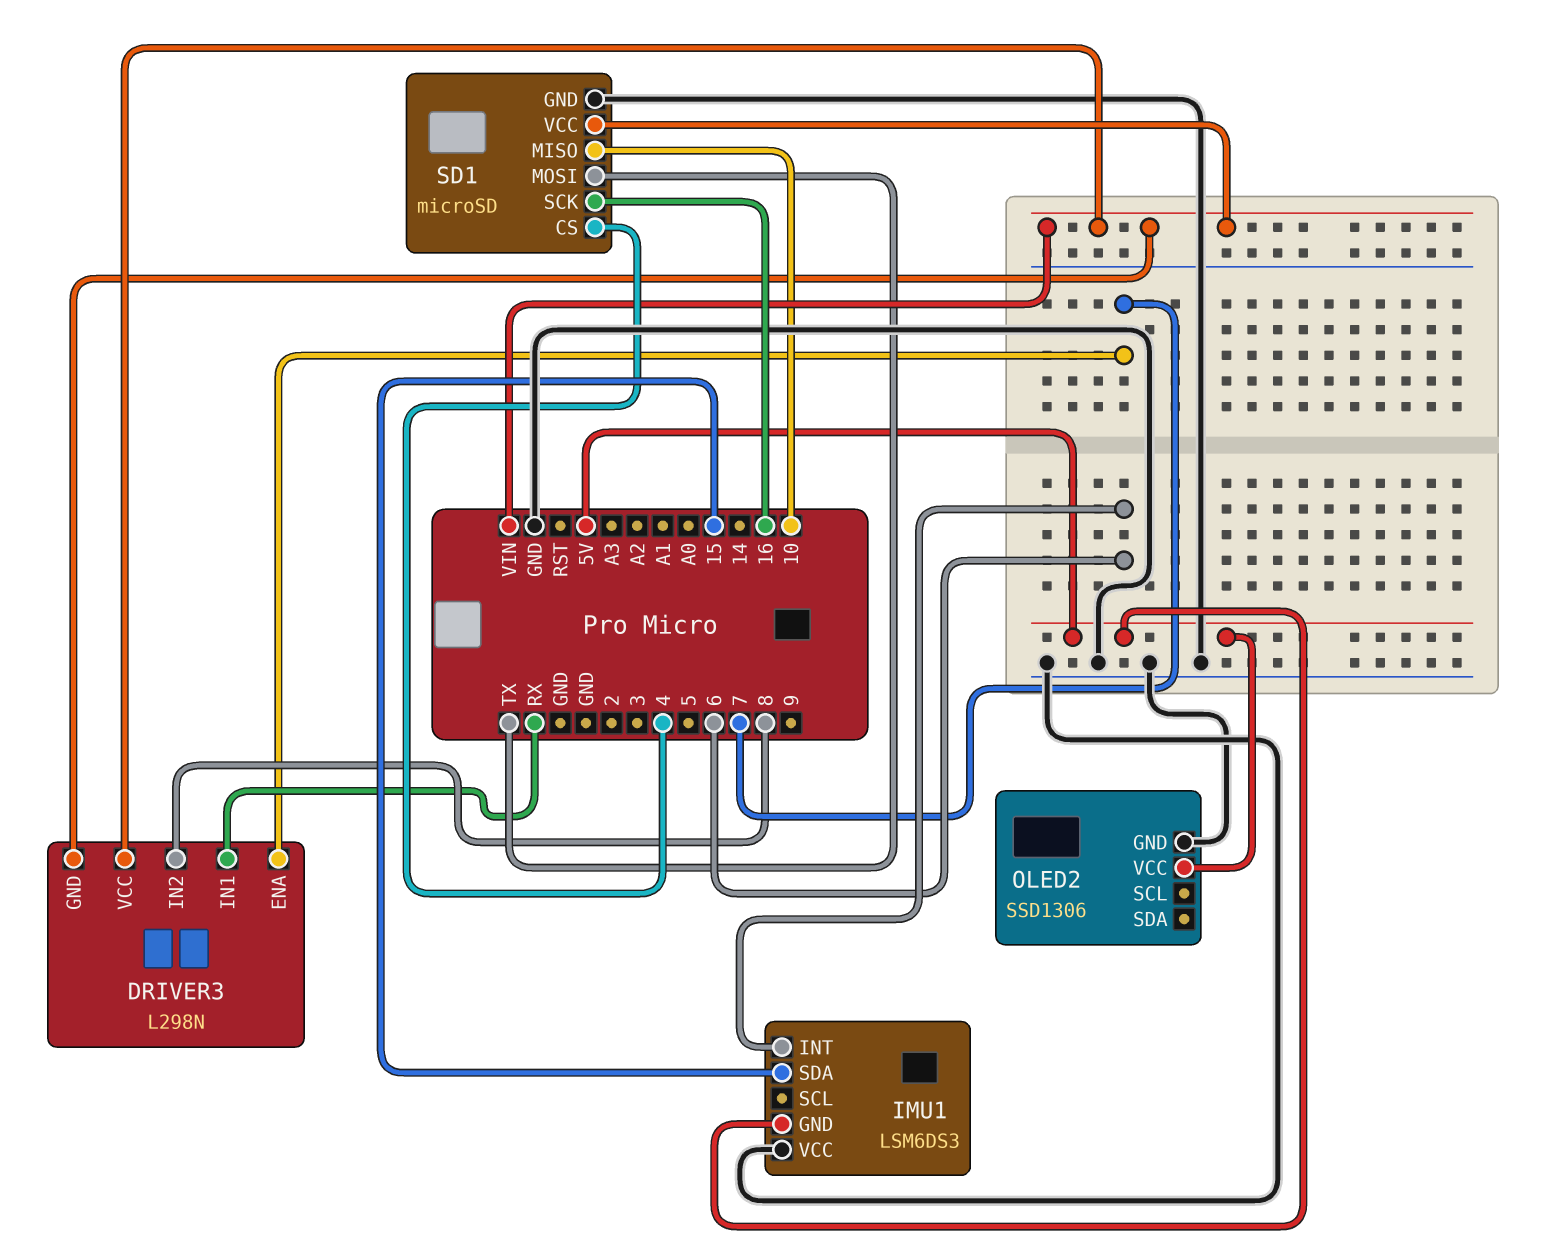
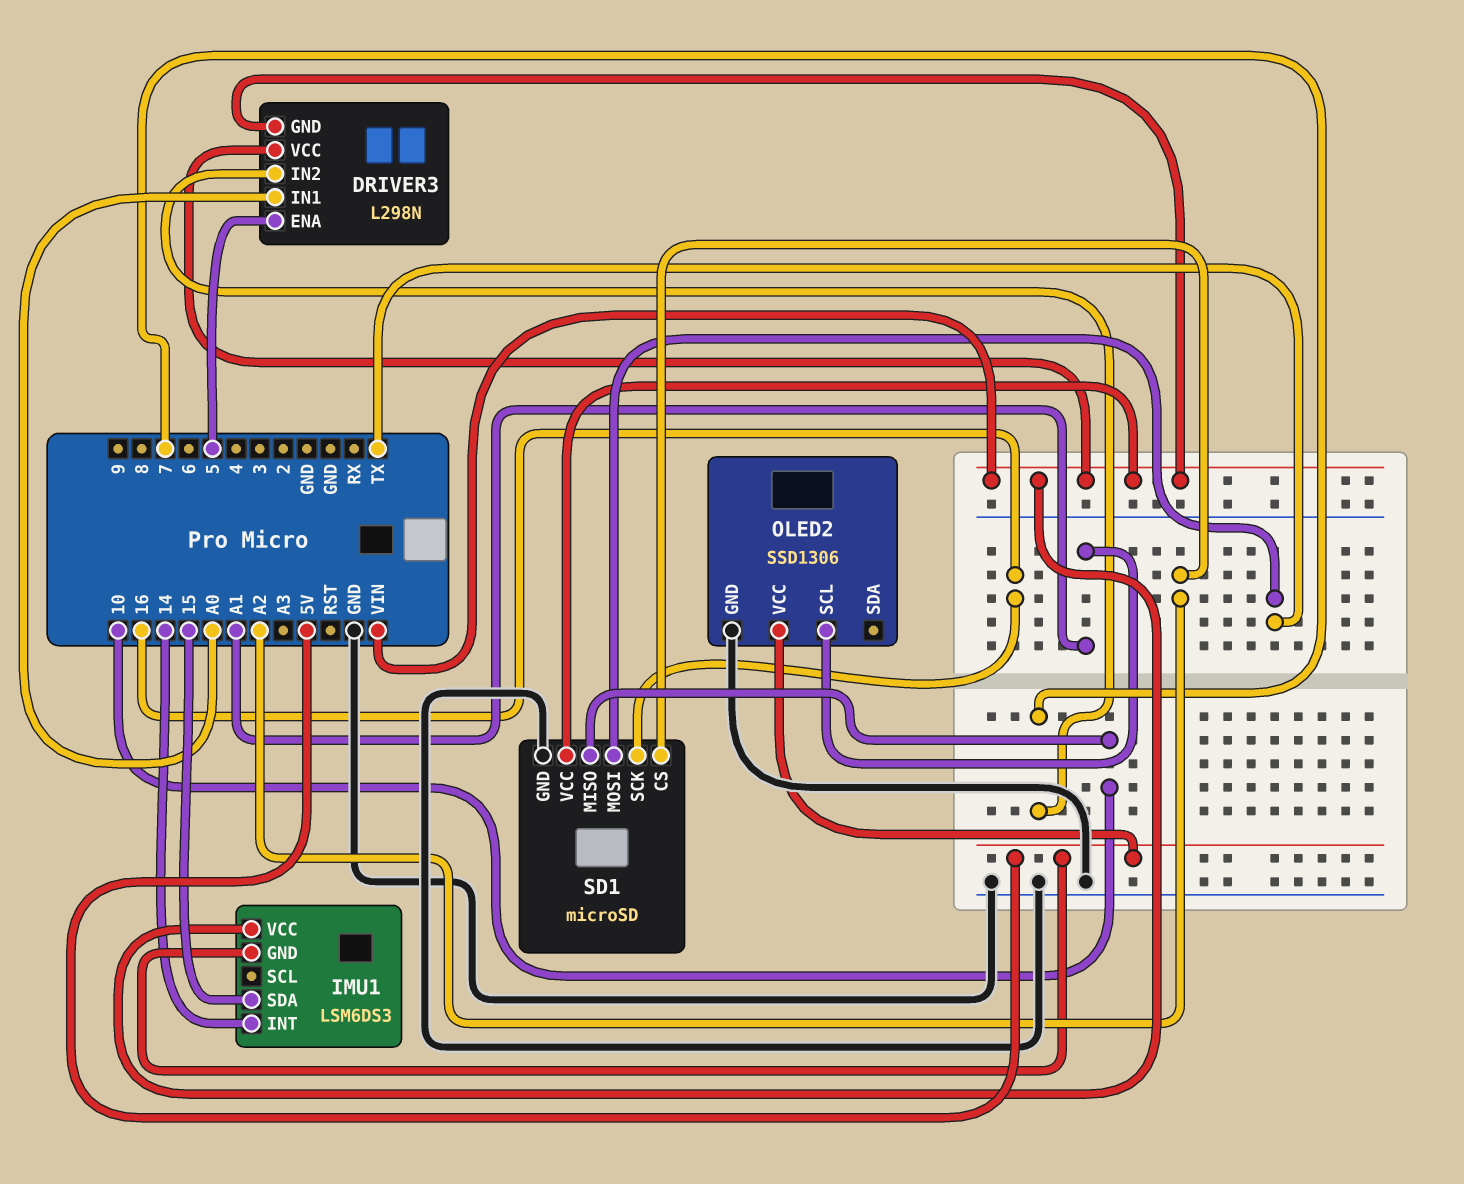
DRIVER3 pin ENA: 7 -> 5
DRIVER3 pin IN1: RX -> A0
DRIVER3 pin IN2: 8 -> 7
IMU1 pin INT: 6 -> 14
IMU1 pin VCC: GND -> VIN
OLED2 pin SCL: none -> A1
SD1 pin CS: 4 -> A2

